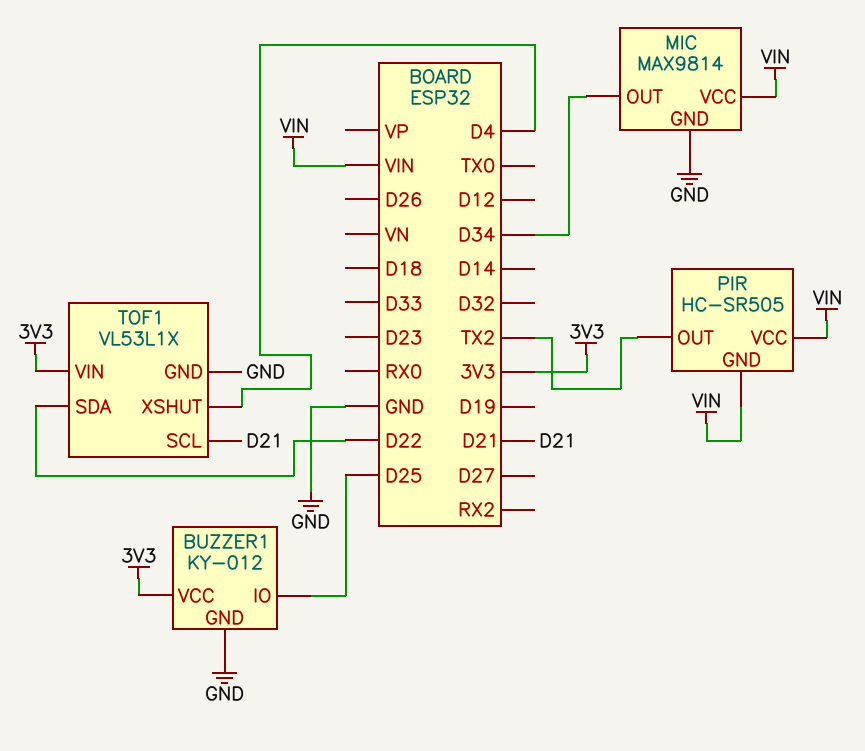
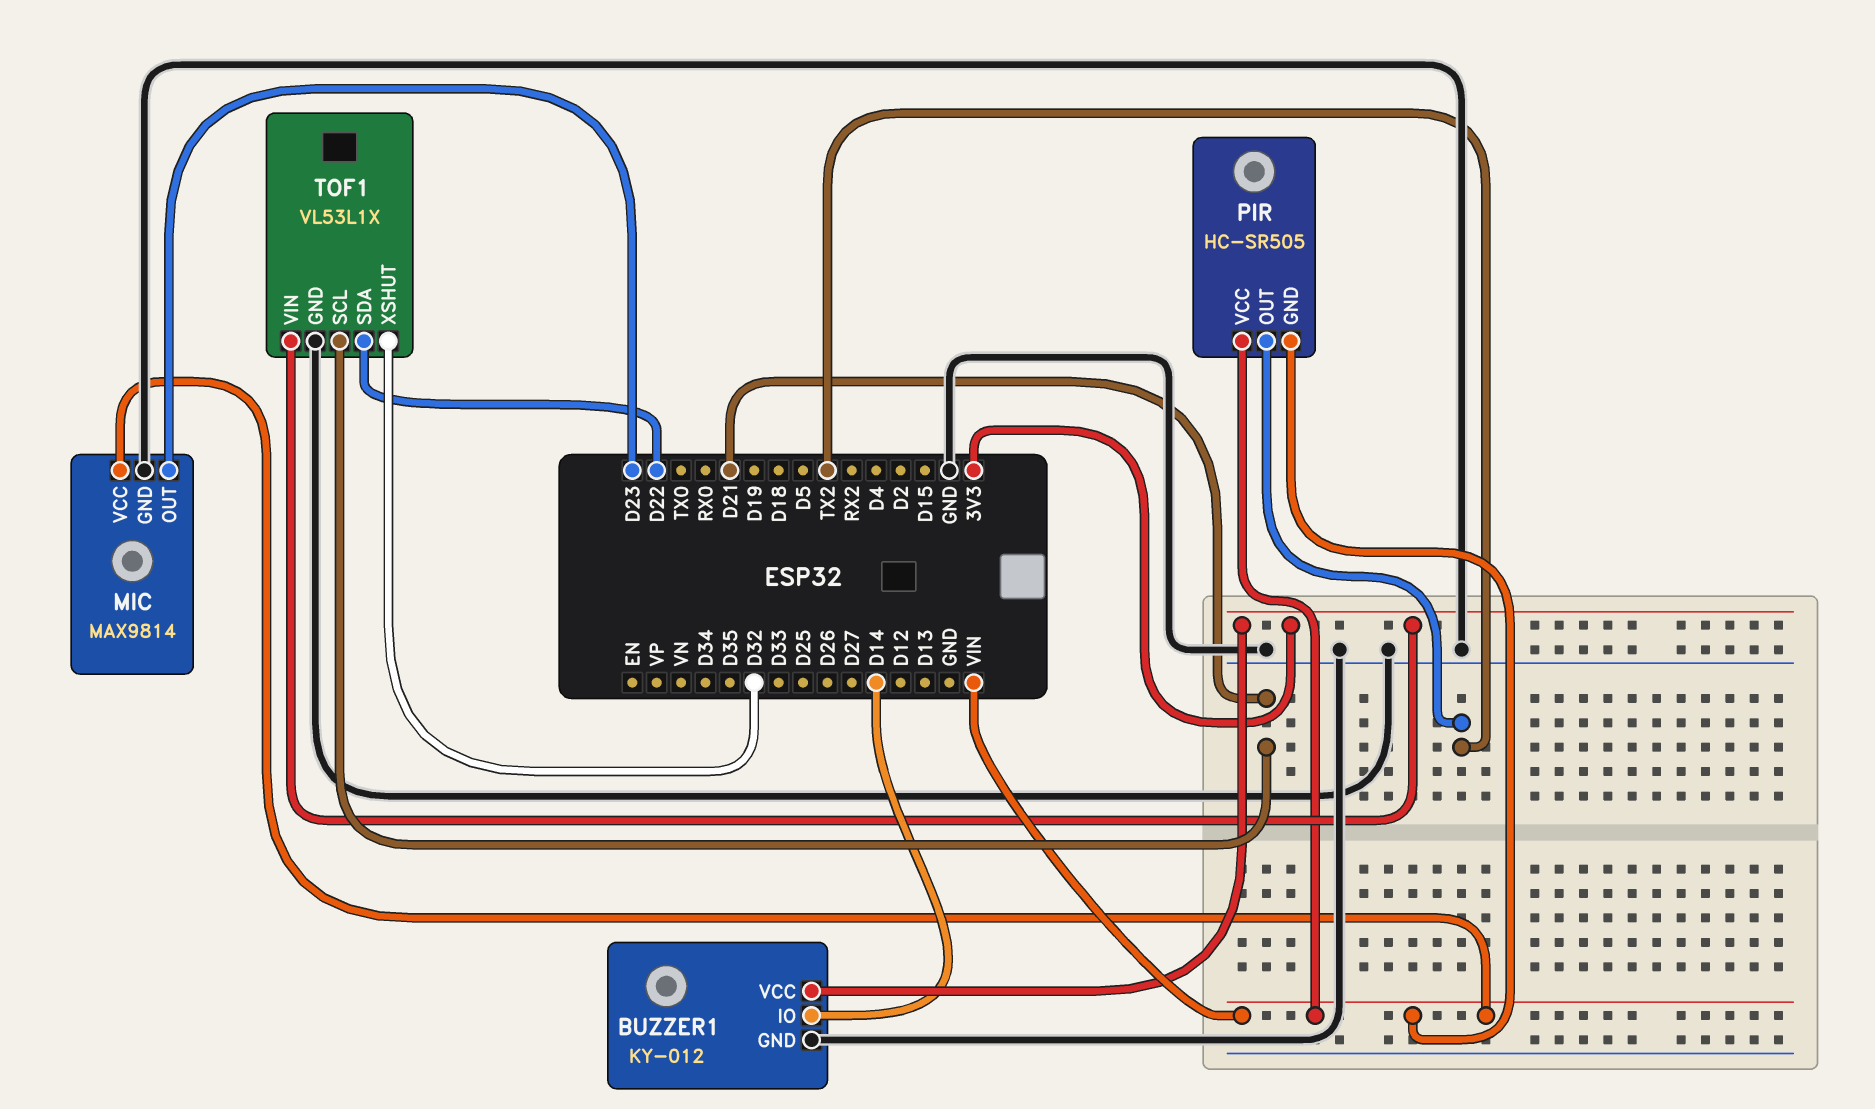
BUZZER1 pin IO: D25 -> D14
MIC pin OUT: D34 -> D23
TOF1 pin XSHUT: D4 -> D32

